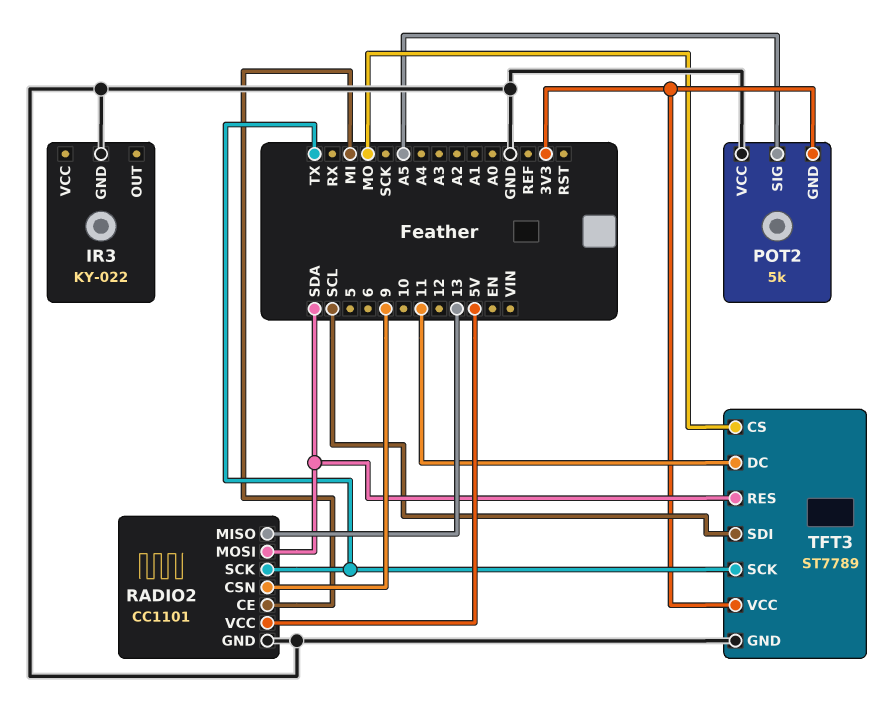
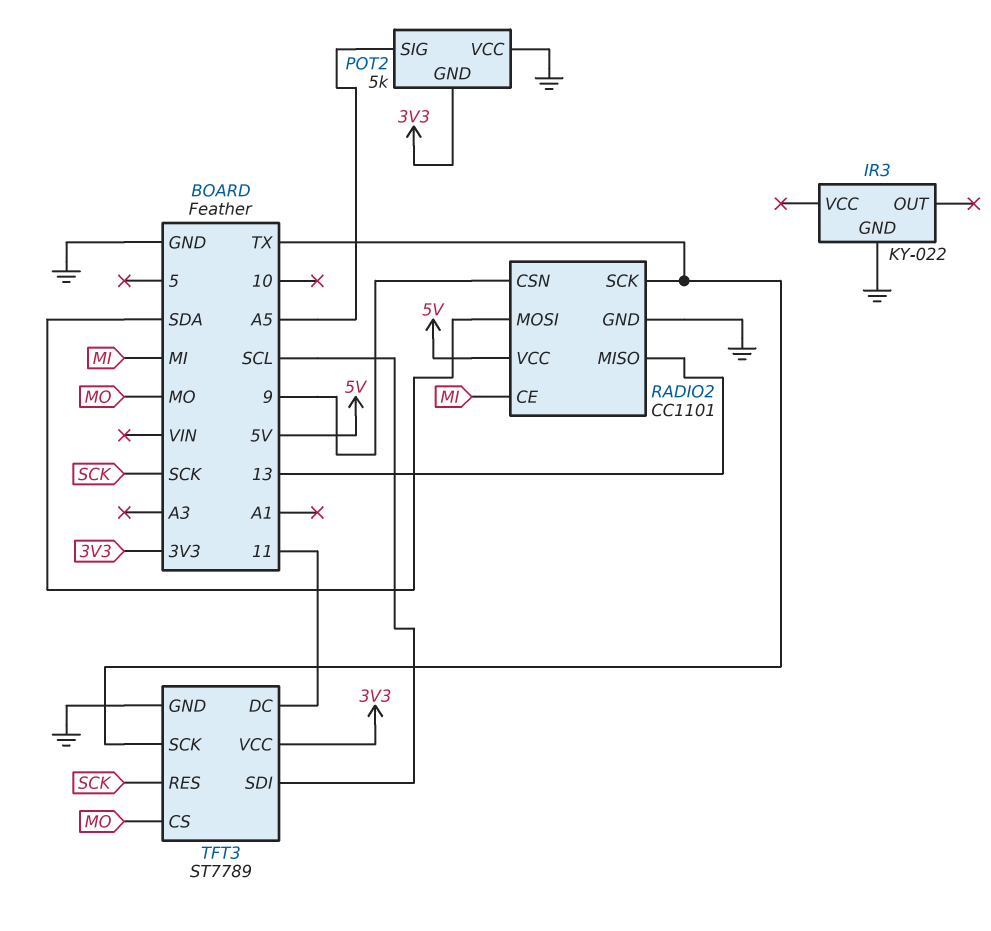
TFT3 pin RES: SDA -> SCK

